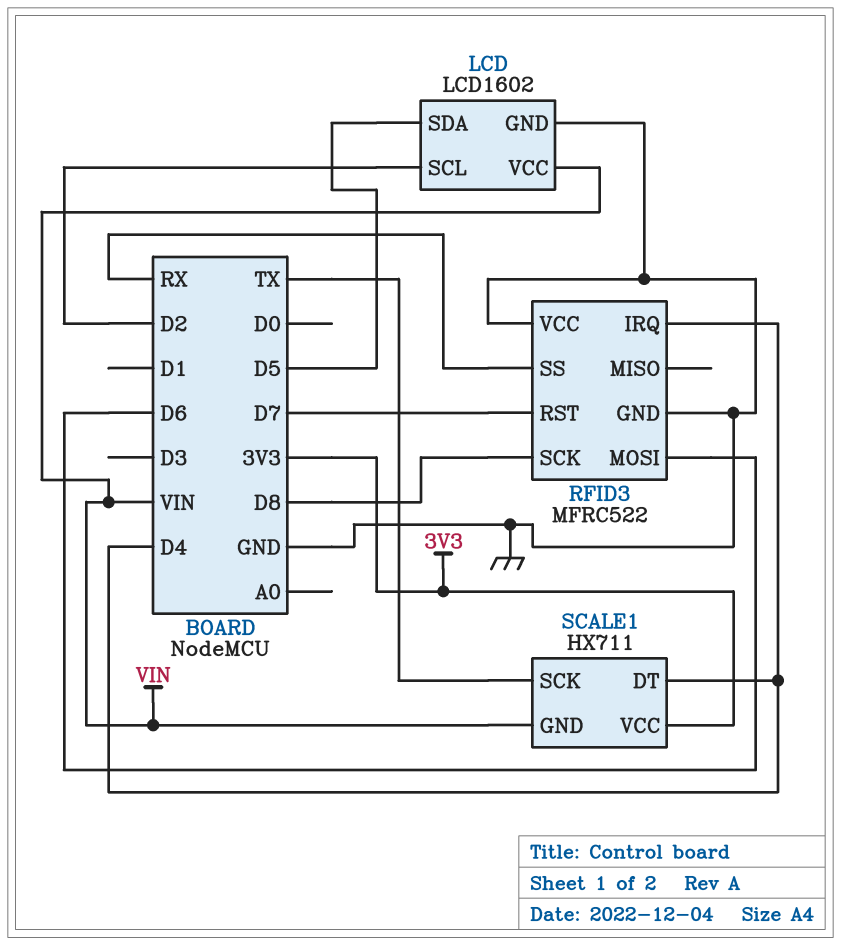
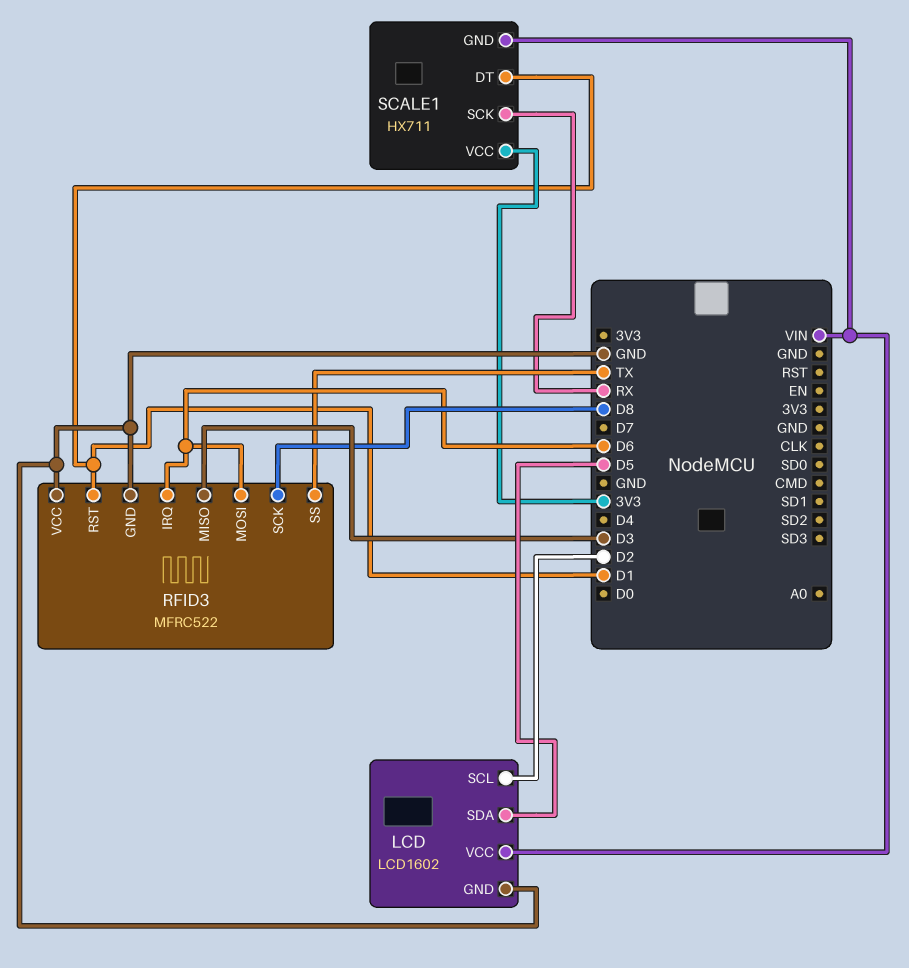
RFID3 pin IRQ: D4 -> D6
RFID3 pin MISO: none -> D3
RFID3 pin RST: D7 -> D1
RFID3 pin SS: RX -> TX
SCALE1 pin DT: D4 -> D1
SCALE1 pin SCK: TX -> RX

